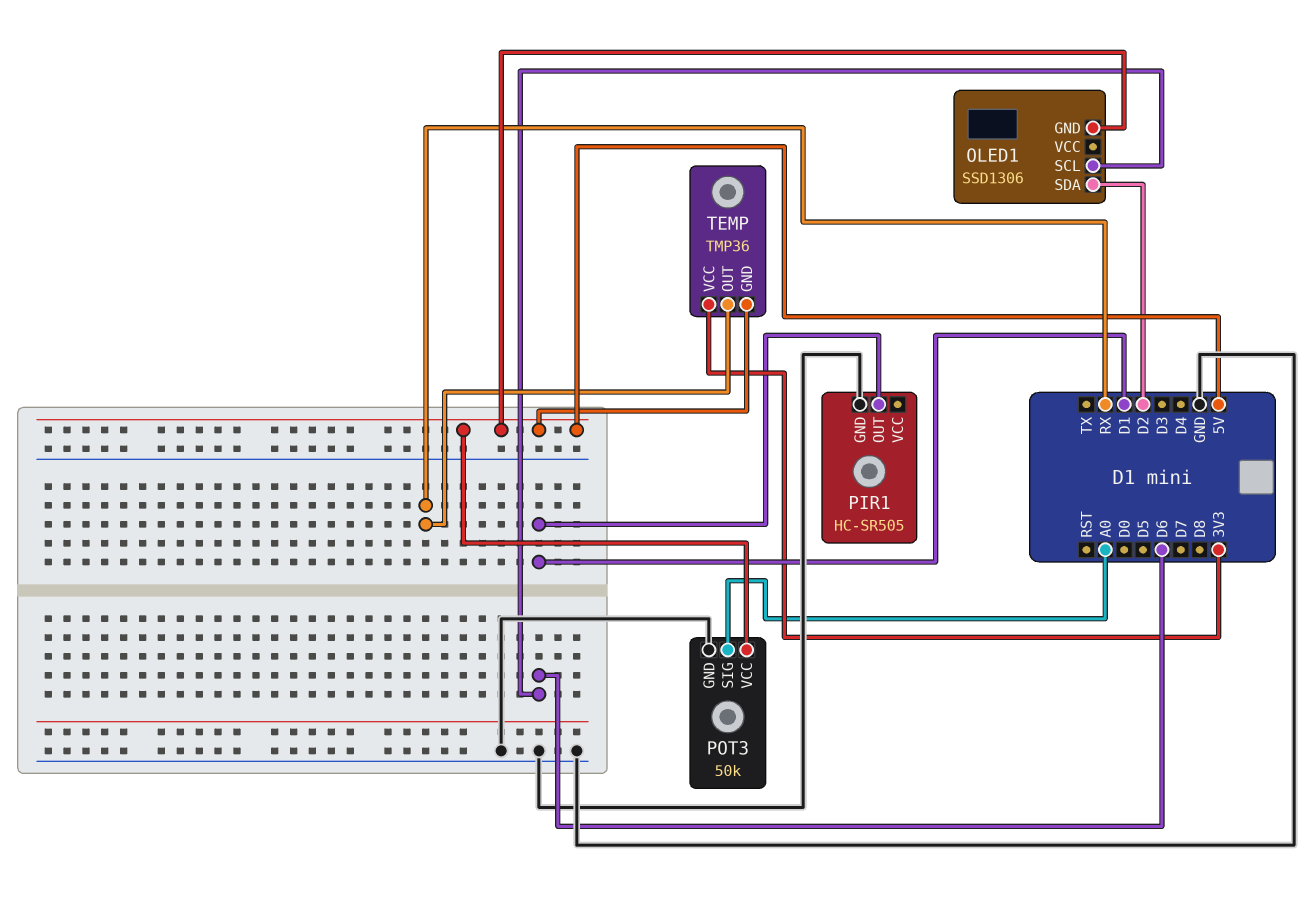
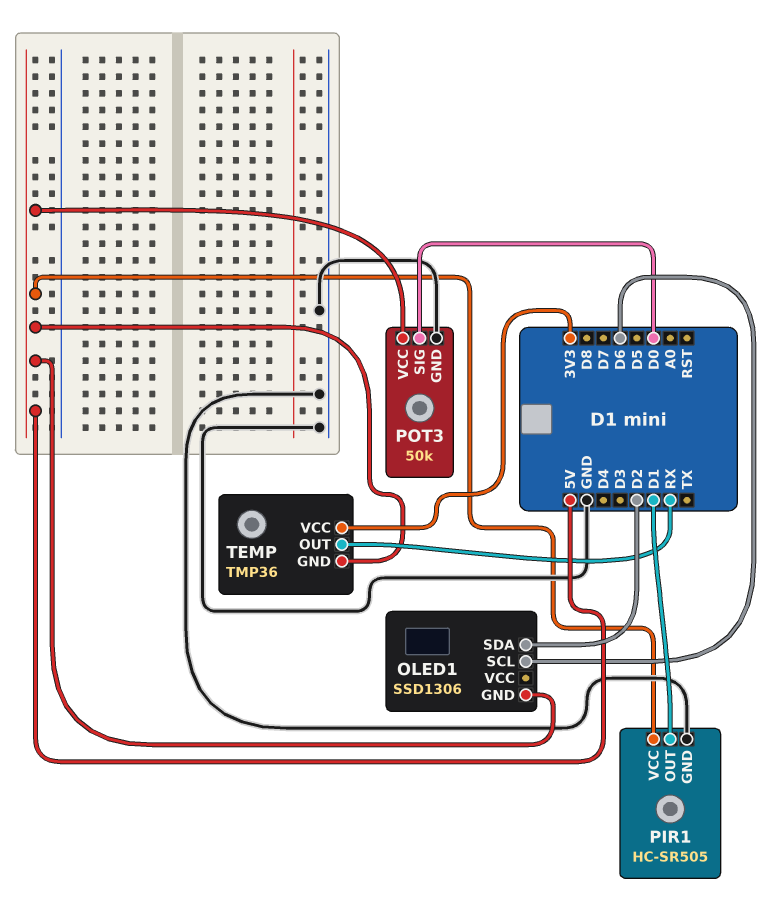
PIR1 pin VCC: none -> 5V
POT3 pin SIG: A0 -> D0

